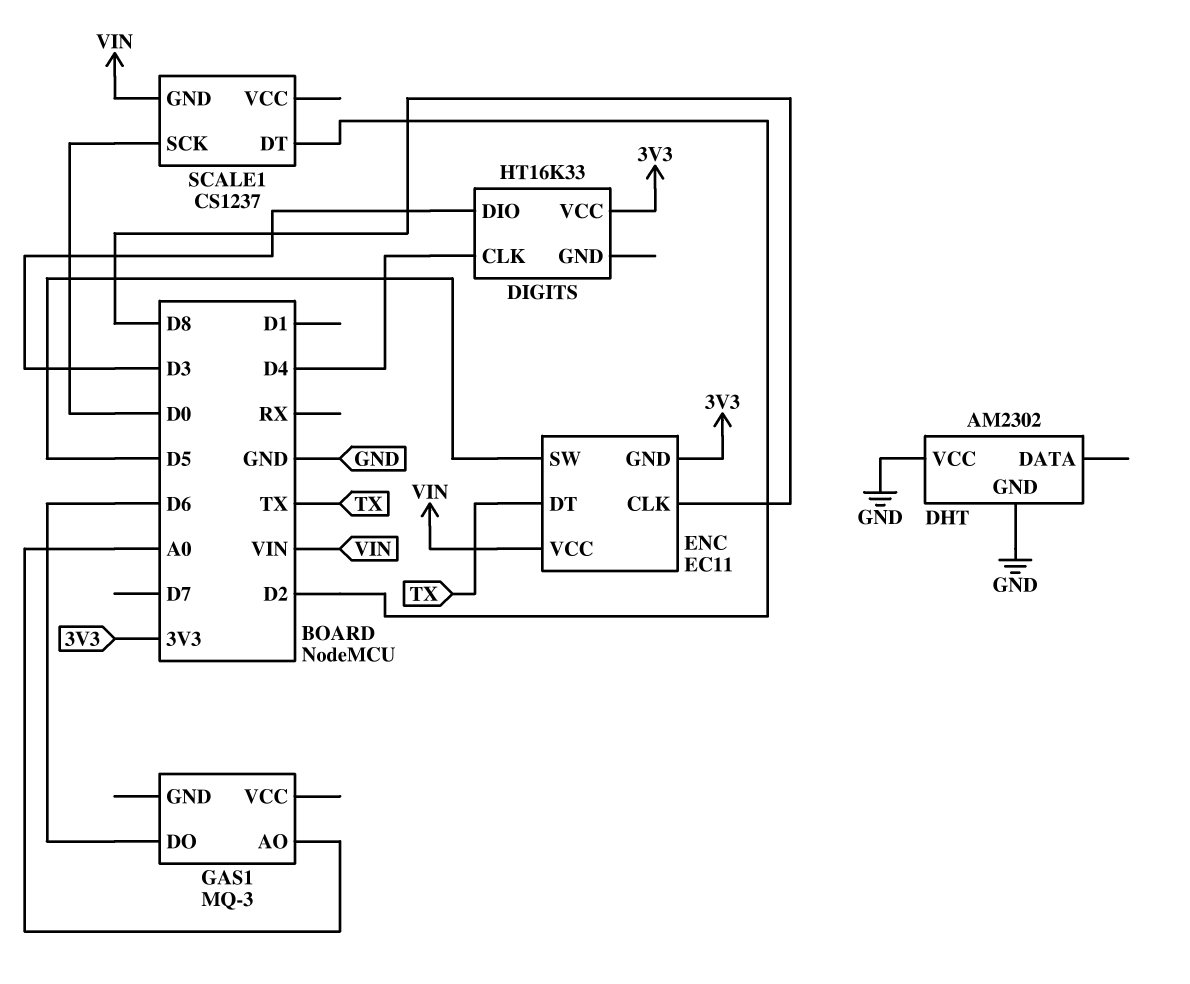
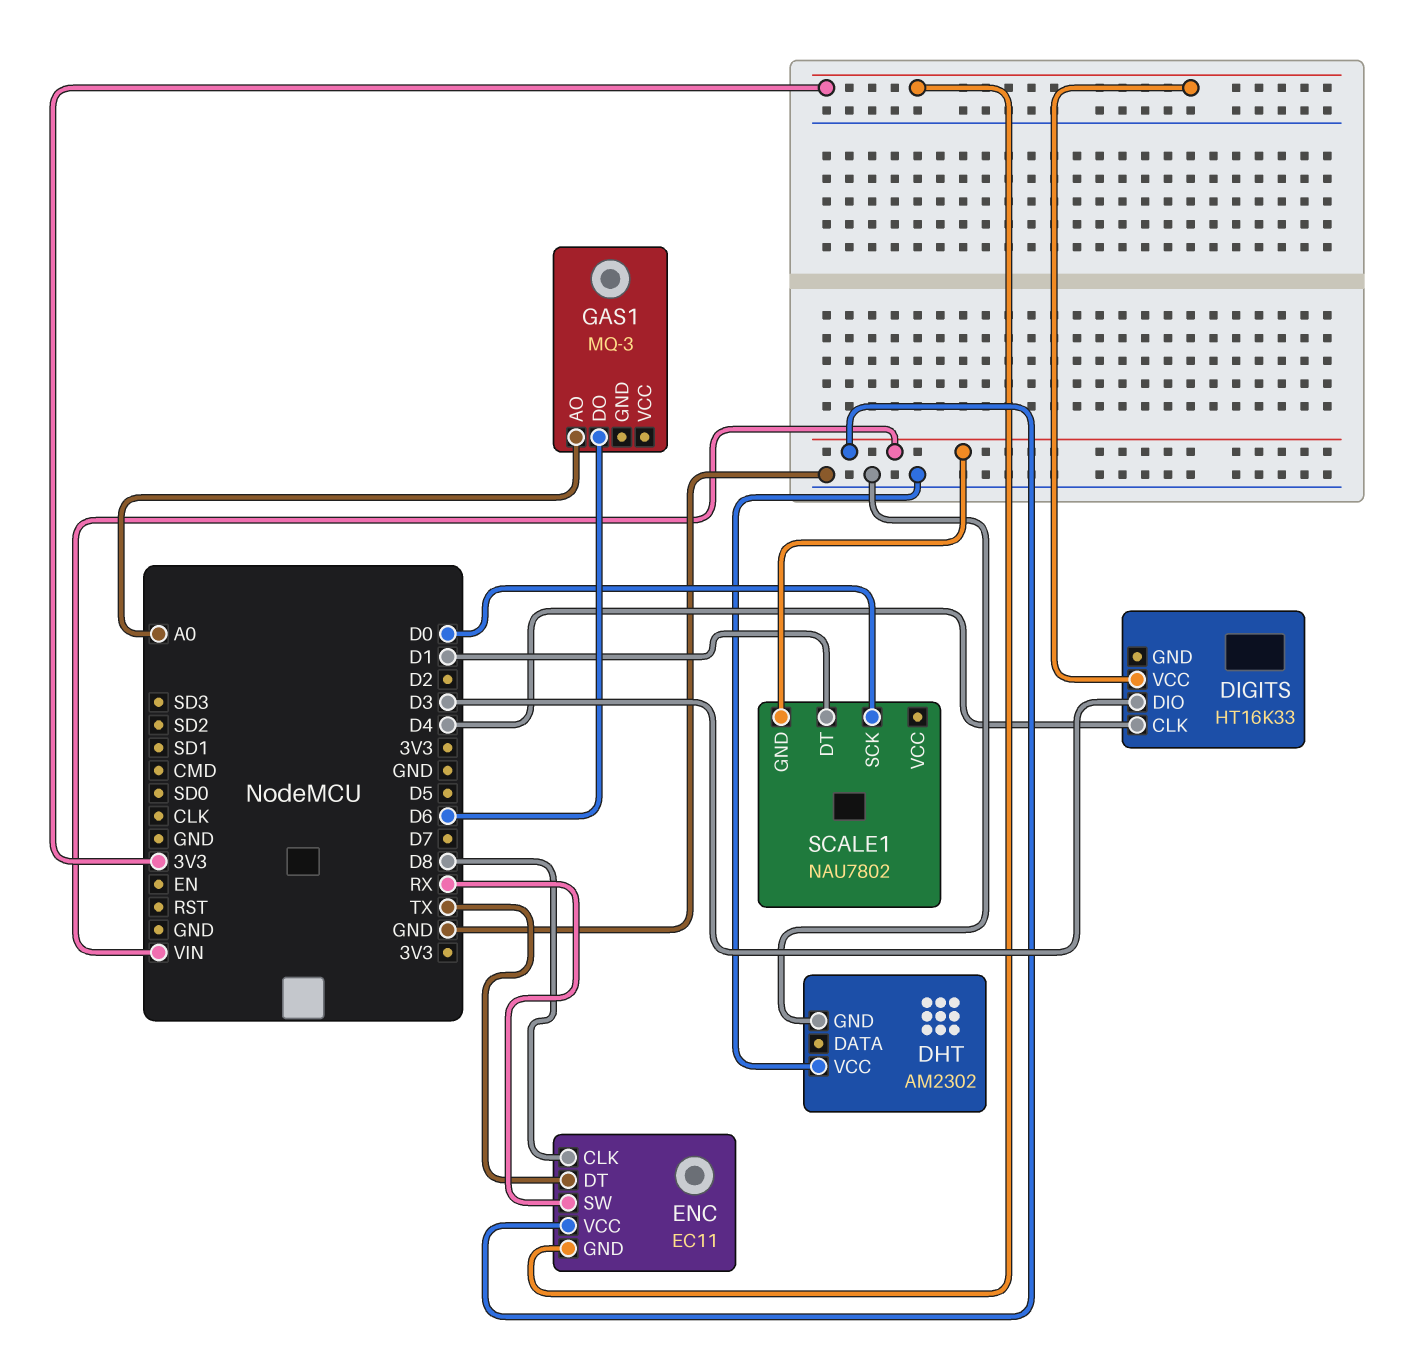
ENC pin SW: D5 -> RX
SCALE1: CS1237 -> NAU7802
SCALE1 pin DT: D2 -> D1

